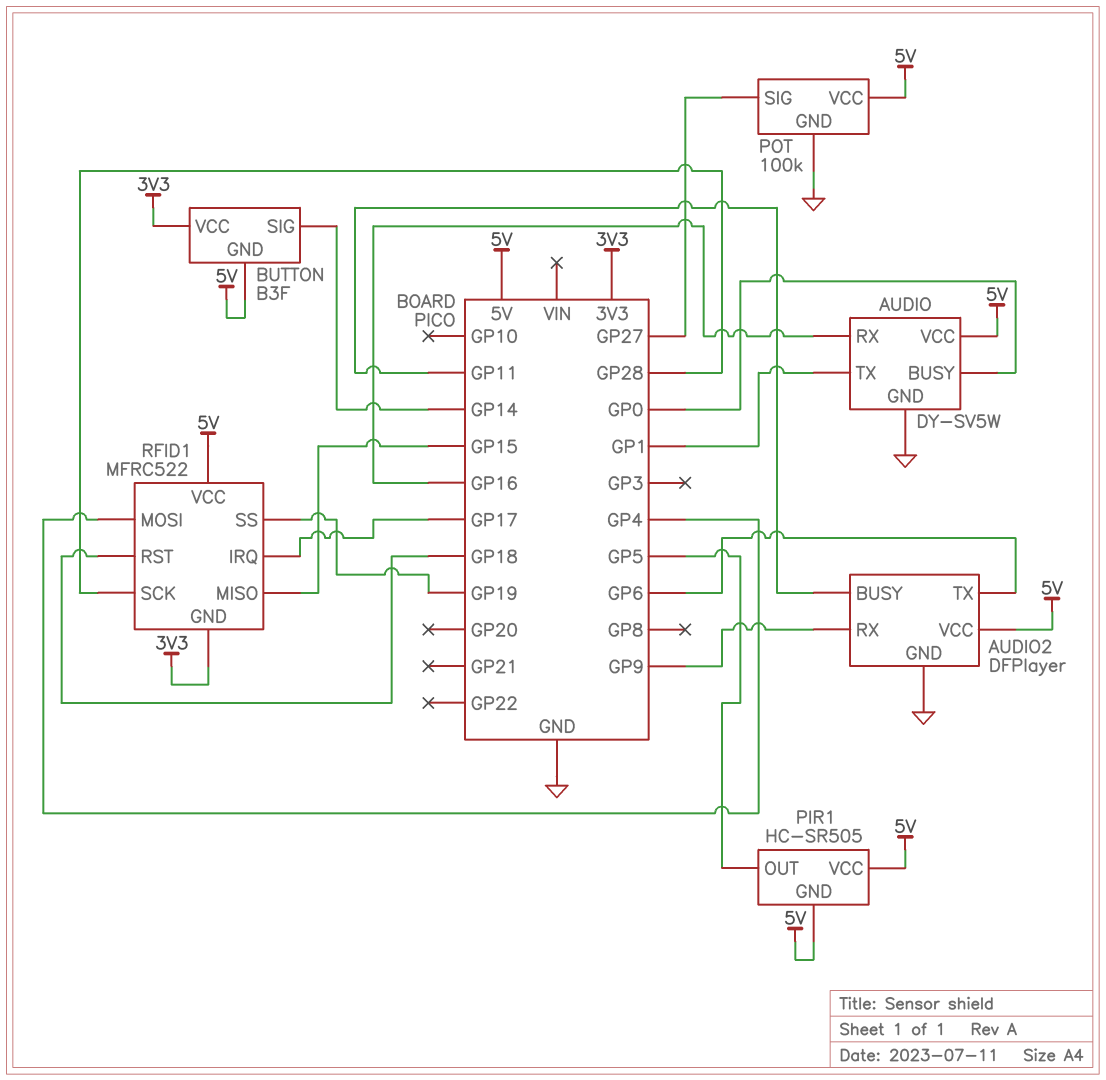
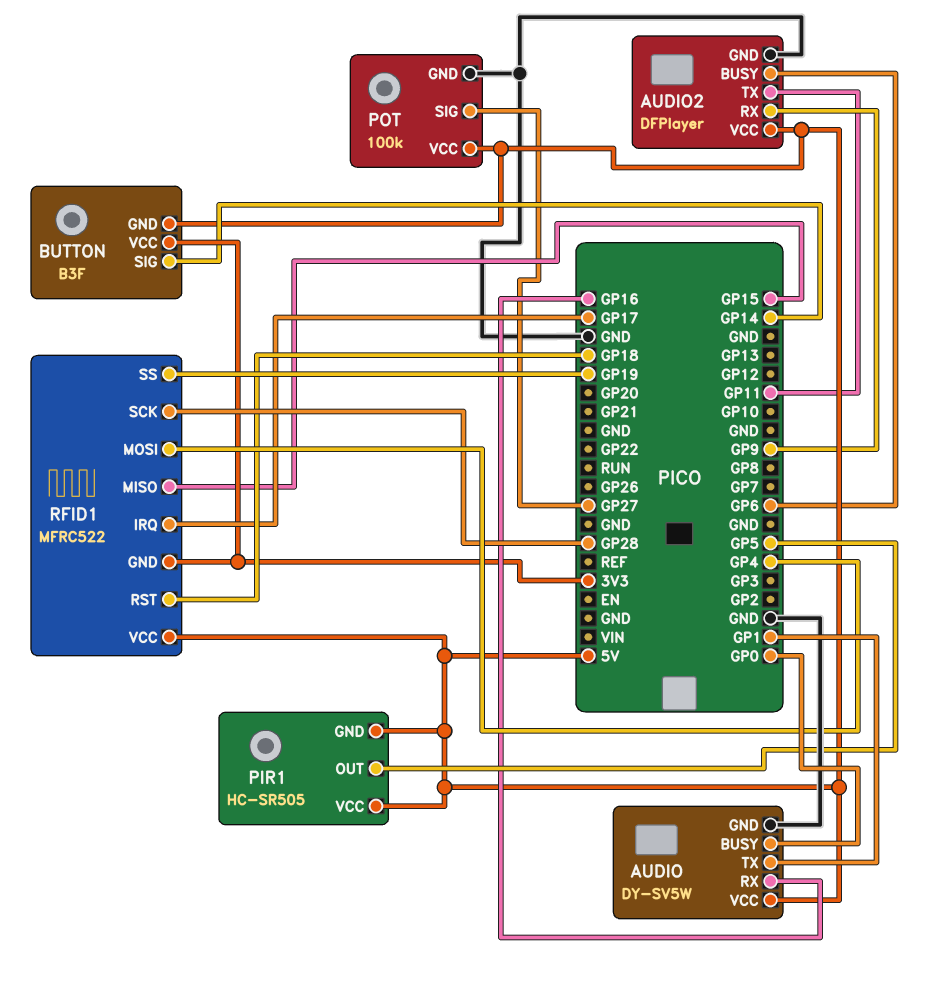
AUDIO2 pin BUSY: GP11 -> GP6
AUDIO2 pin TX: GP6 -> GP11

